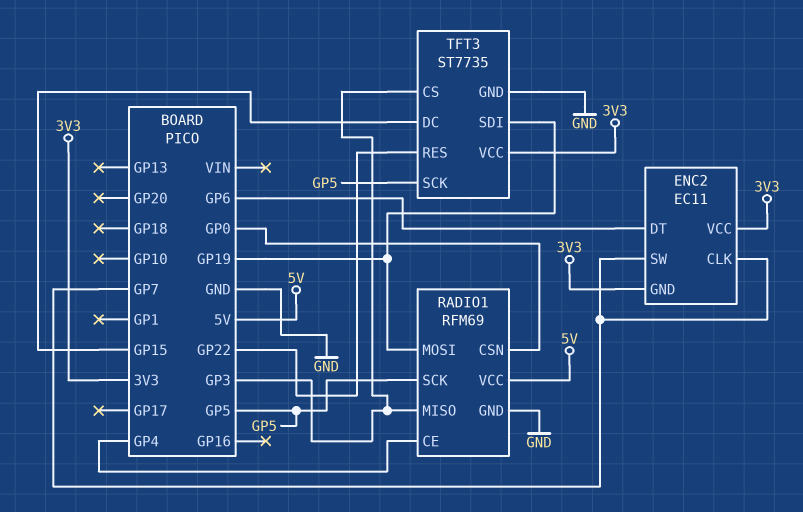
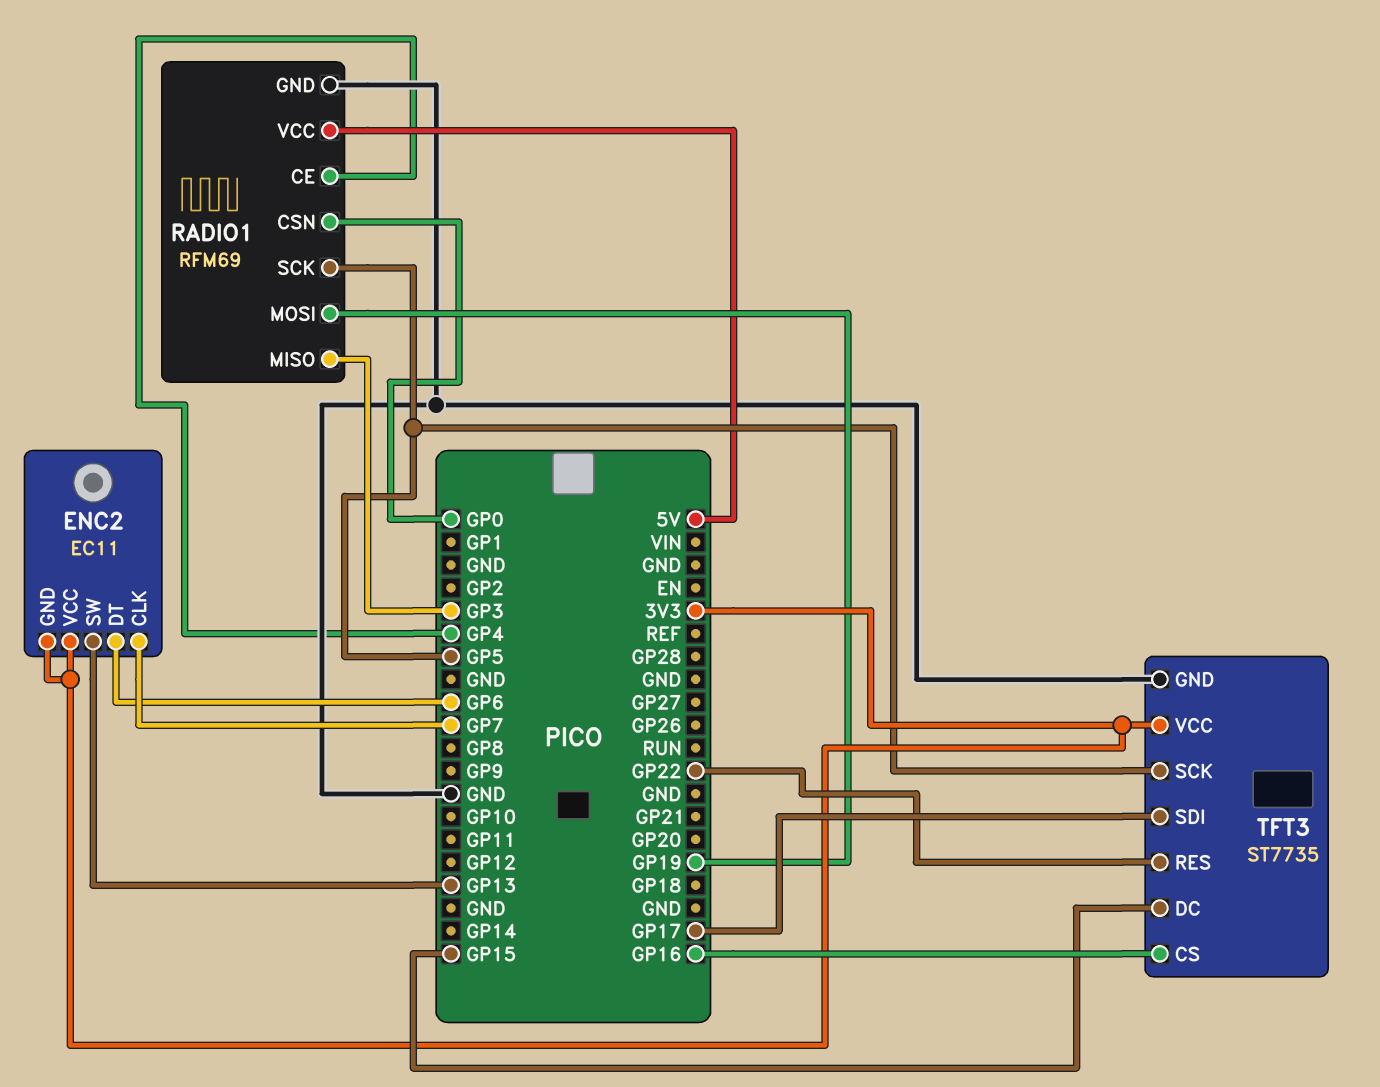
ENC2 pin SW: GP7 -> GP13
TFT3 pin CS: GP3 -> GP16
TFT3 pin SDI: GP19 -> GP17

